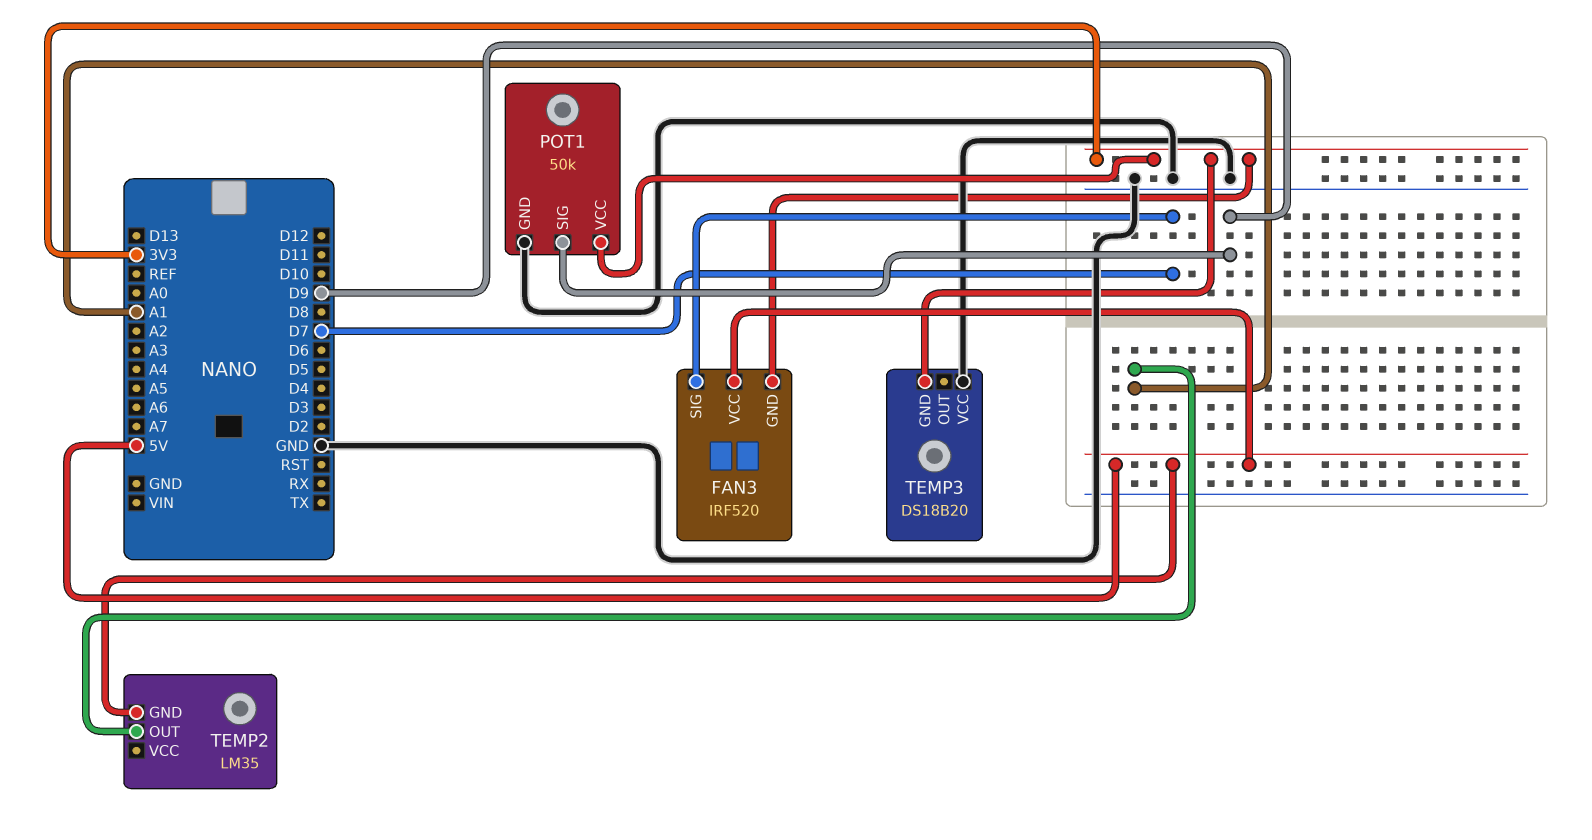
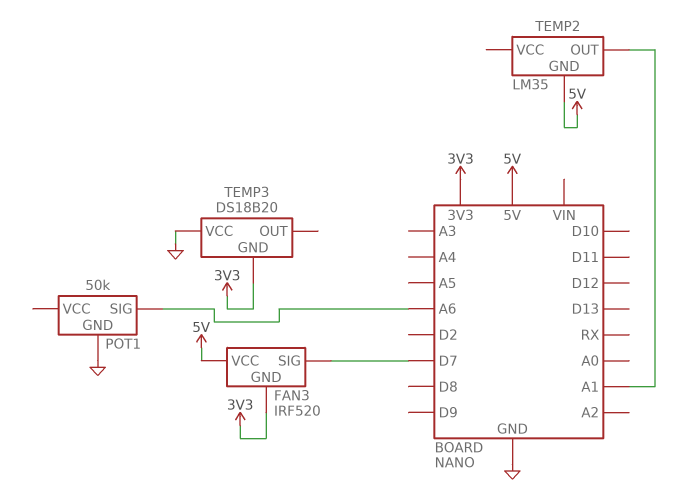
POT1 pin SIG: D9 -> A6
POT1 pin VCC: 3V3 -> none

